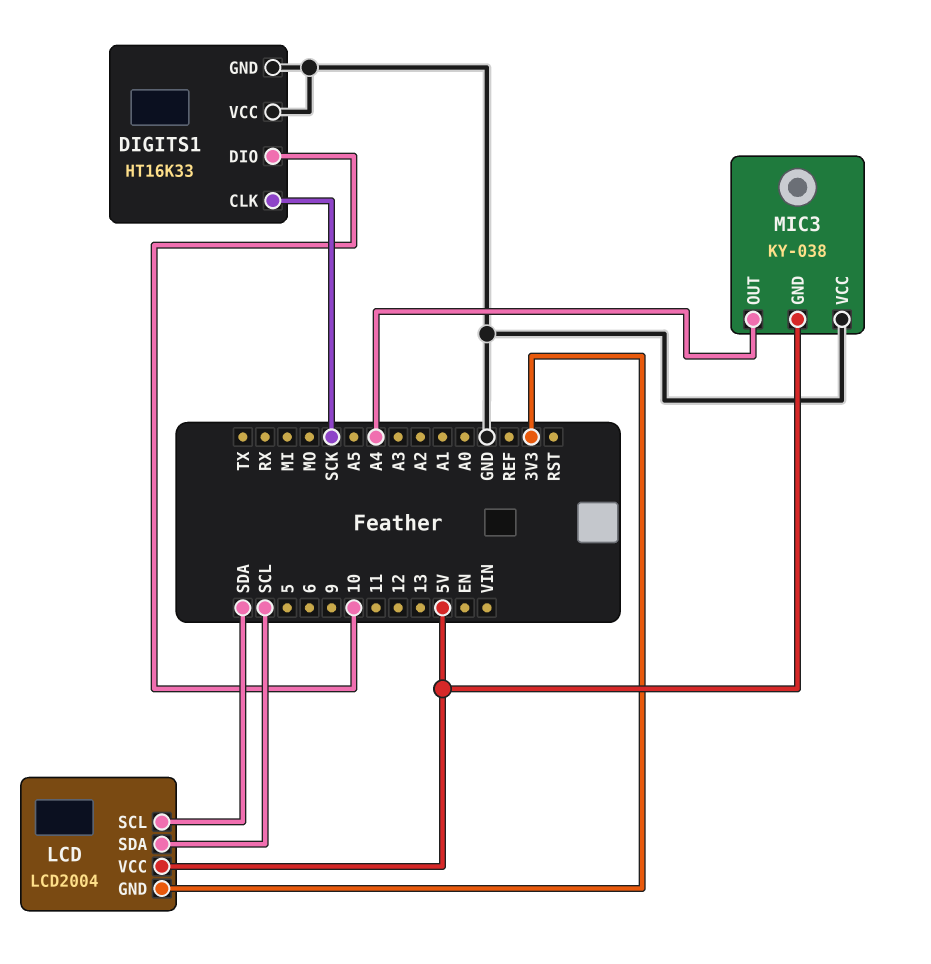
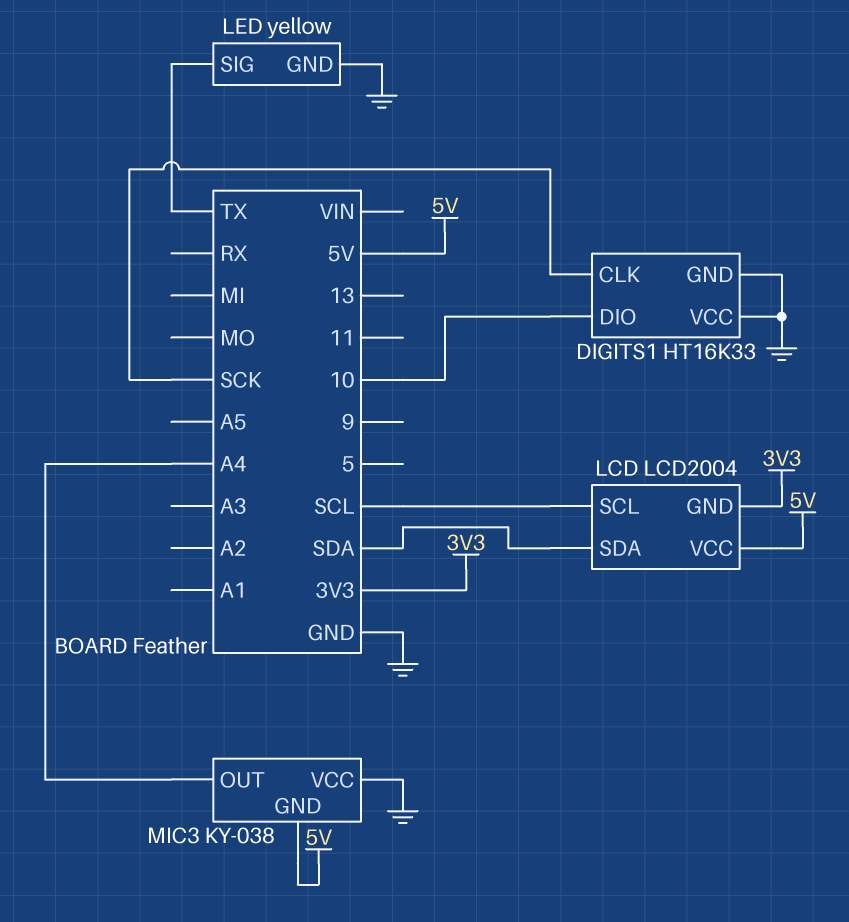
LCD pin SCL: SDA -> SCL
LCD pin SDA: SCL -> SDA
LED: none -> yellow
LED pin GND: none -> GND
LED pin SIG: none -> TX

